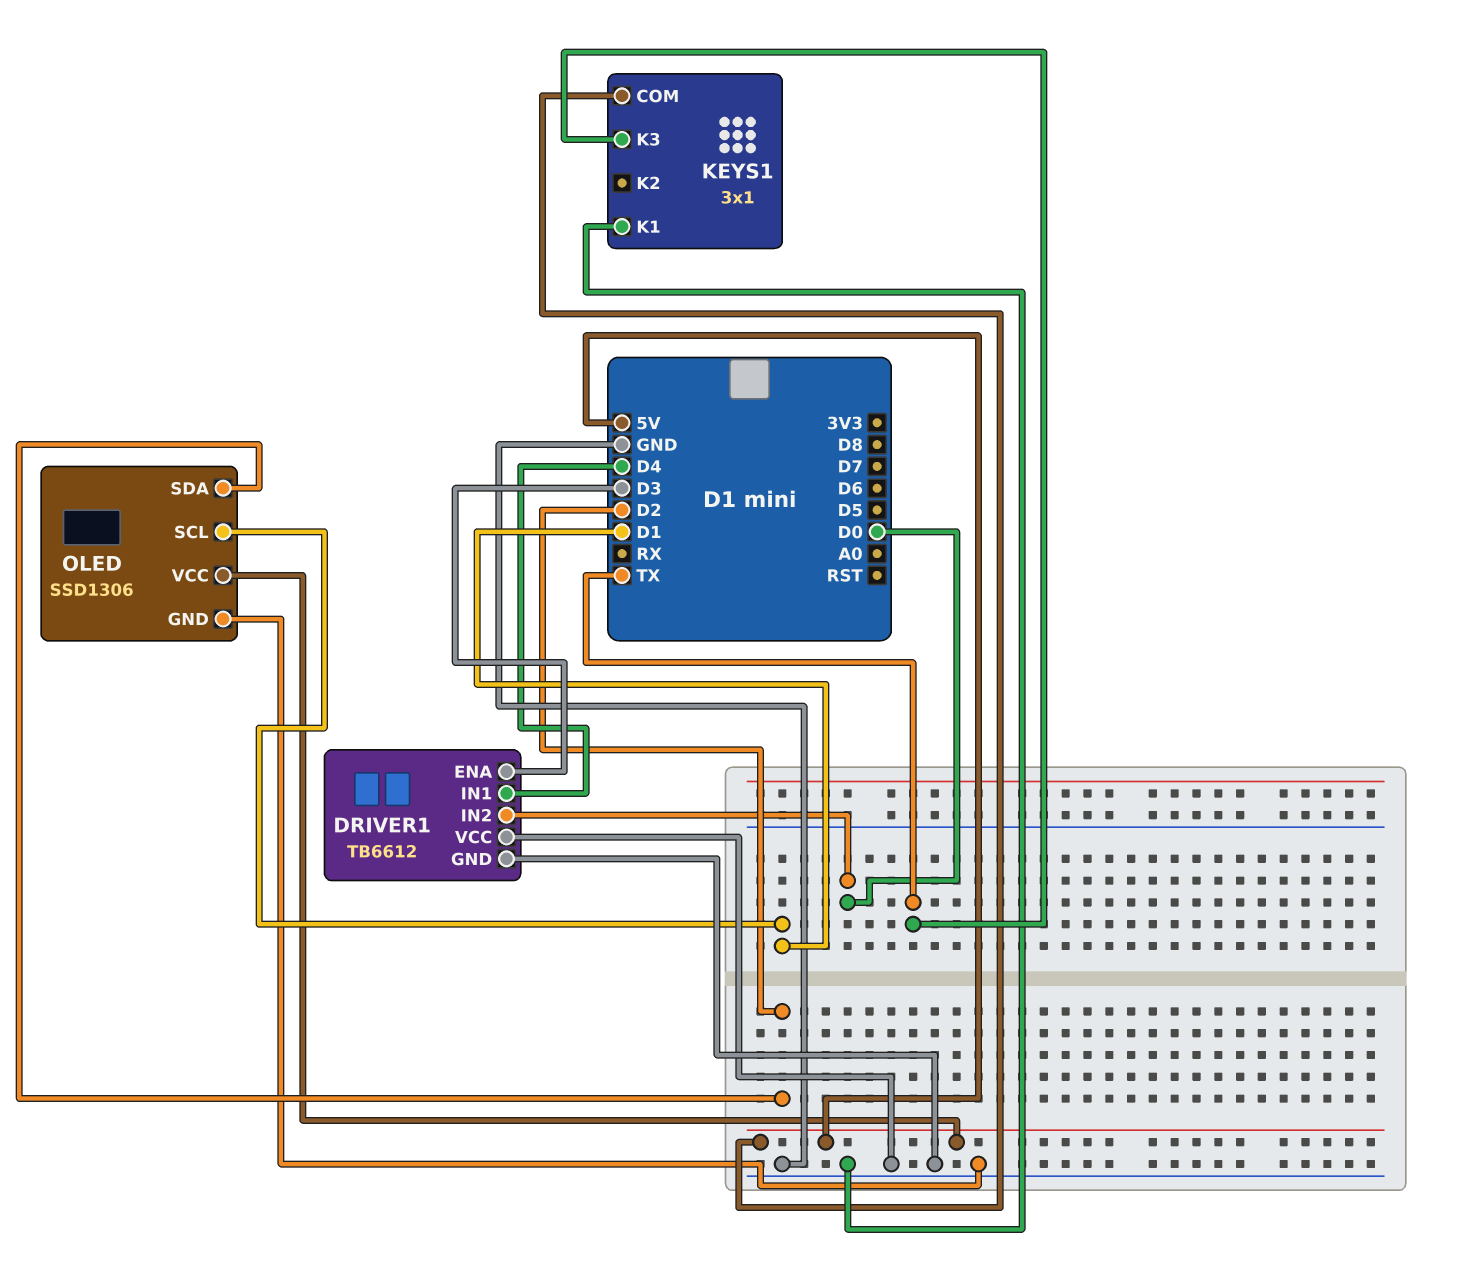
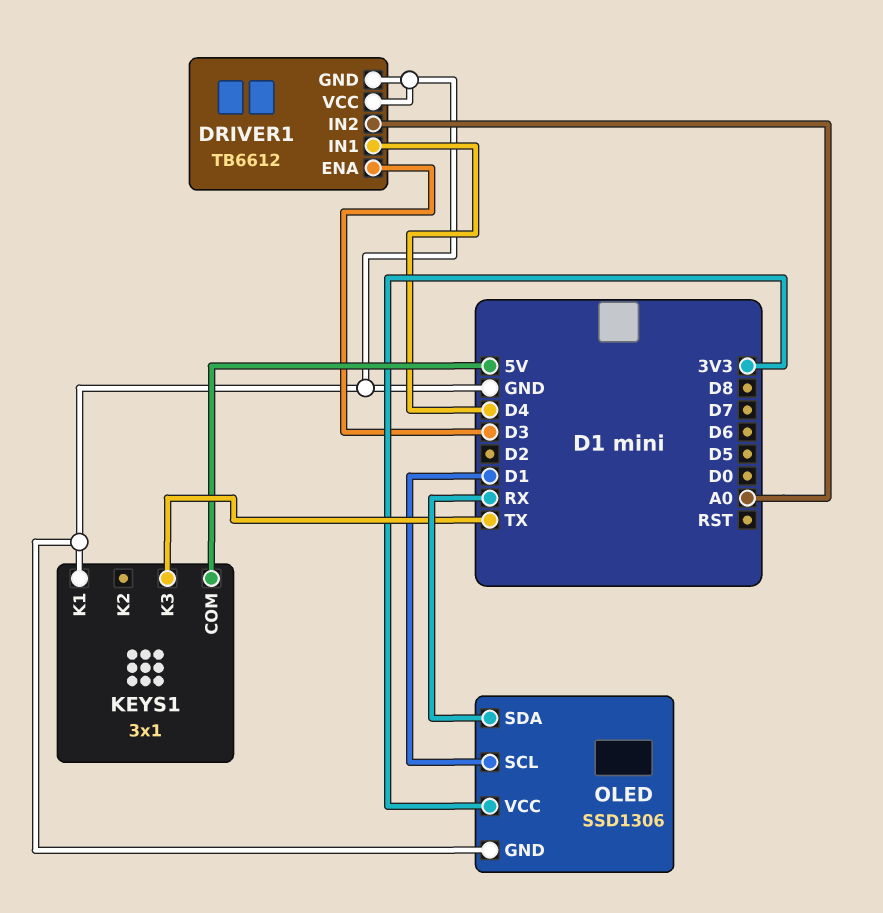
DRIVER1 pin IN2: D0 -> A0
OLED pin SDA: D2 -> RX
OLED pin VCC: 5V -> 3V3

